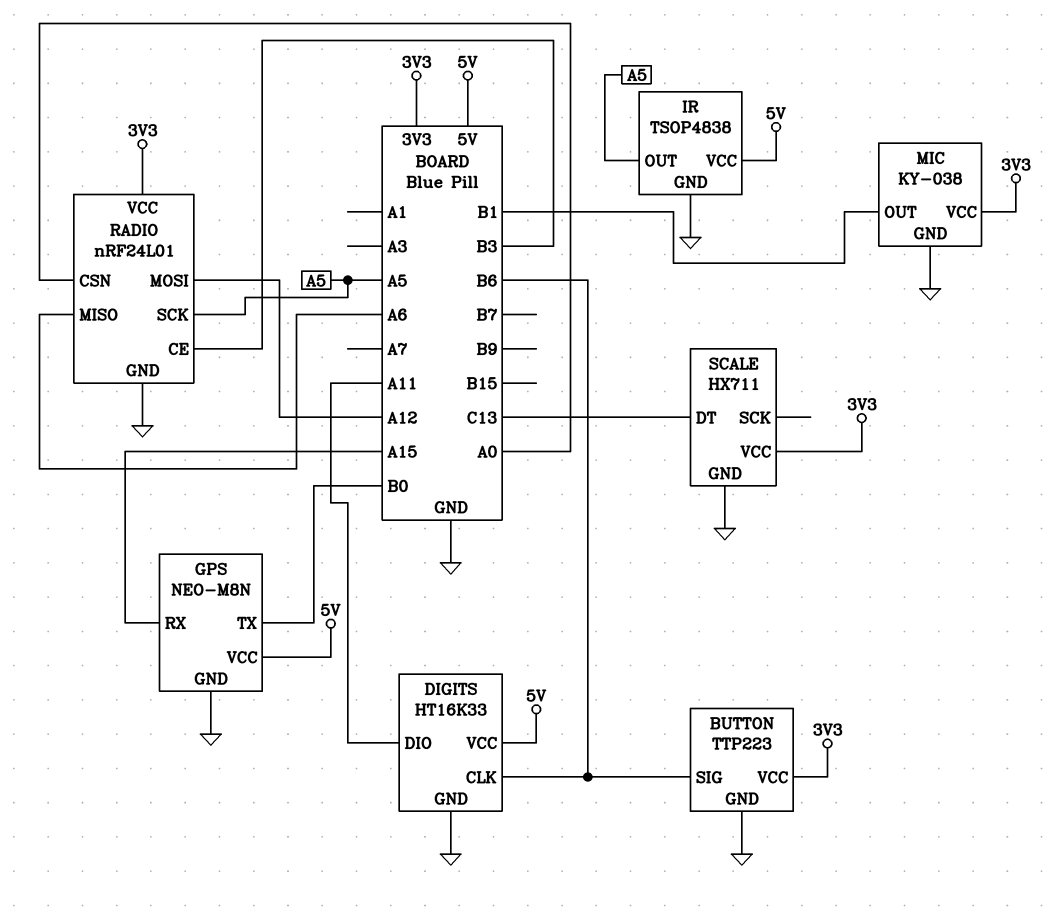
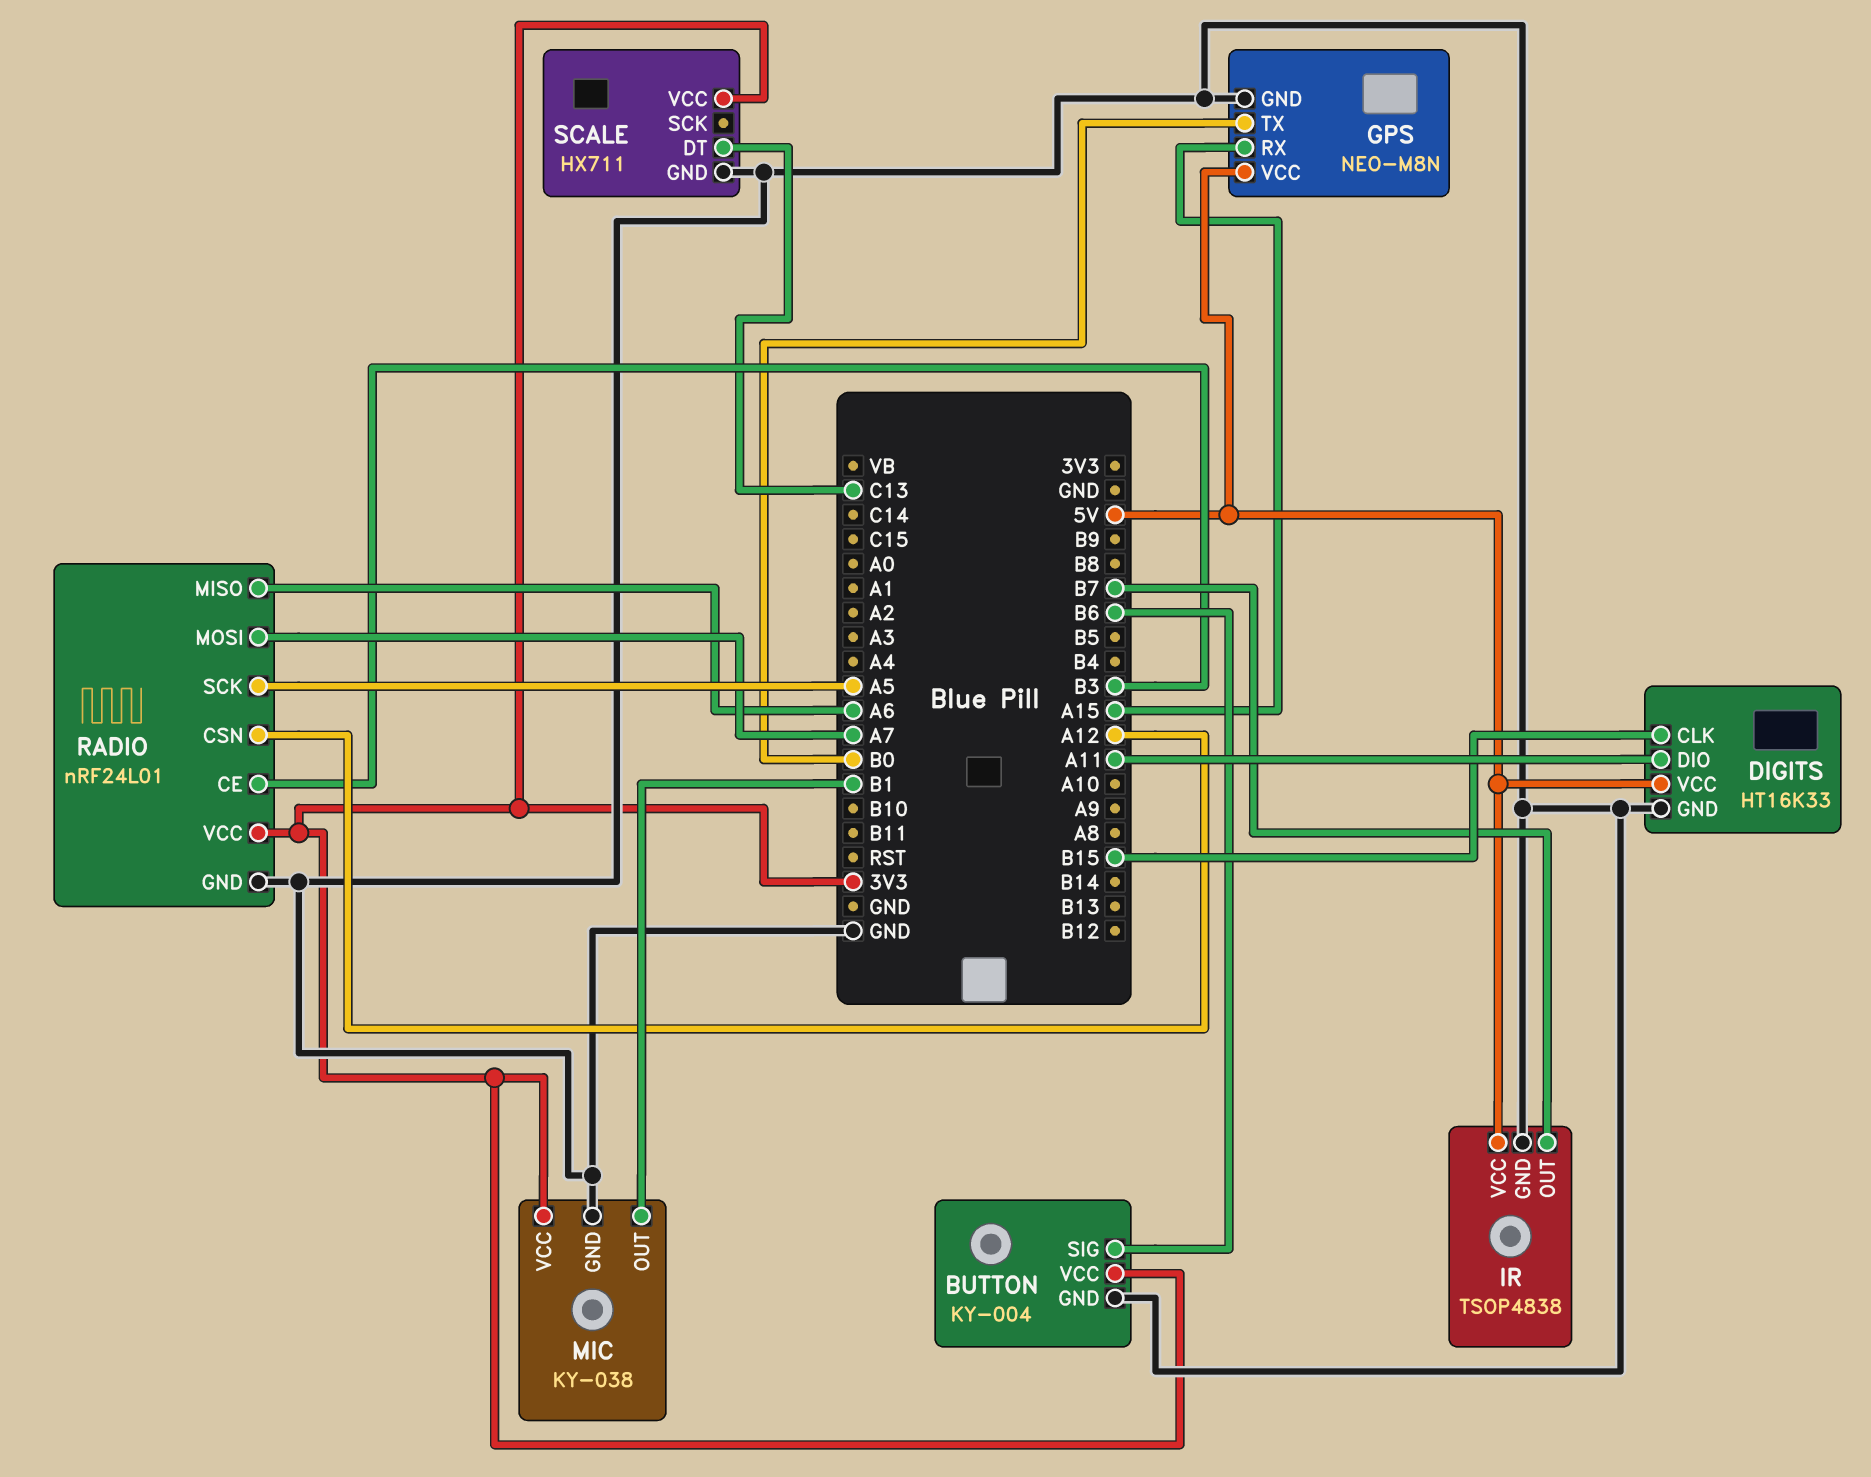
BUTTON: TTP223 -> KY-004
DIGITS pin CLK: B6 -> B15
IR pin OUT: A5 -> B7
RADIO pin CSN: A0 -> A12
RADIO pin MOSI: A12 -> A7

